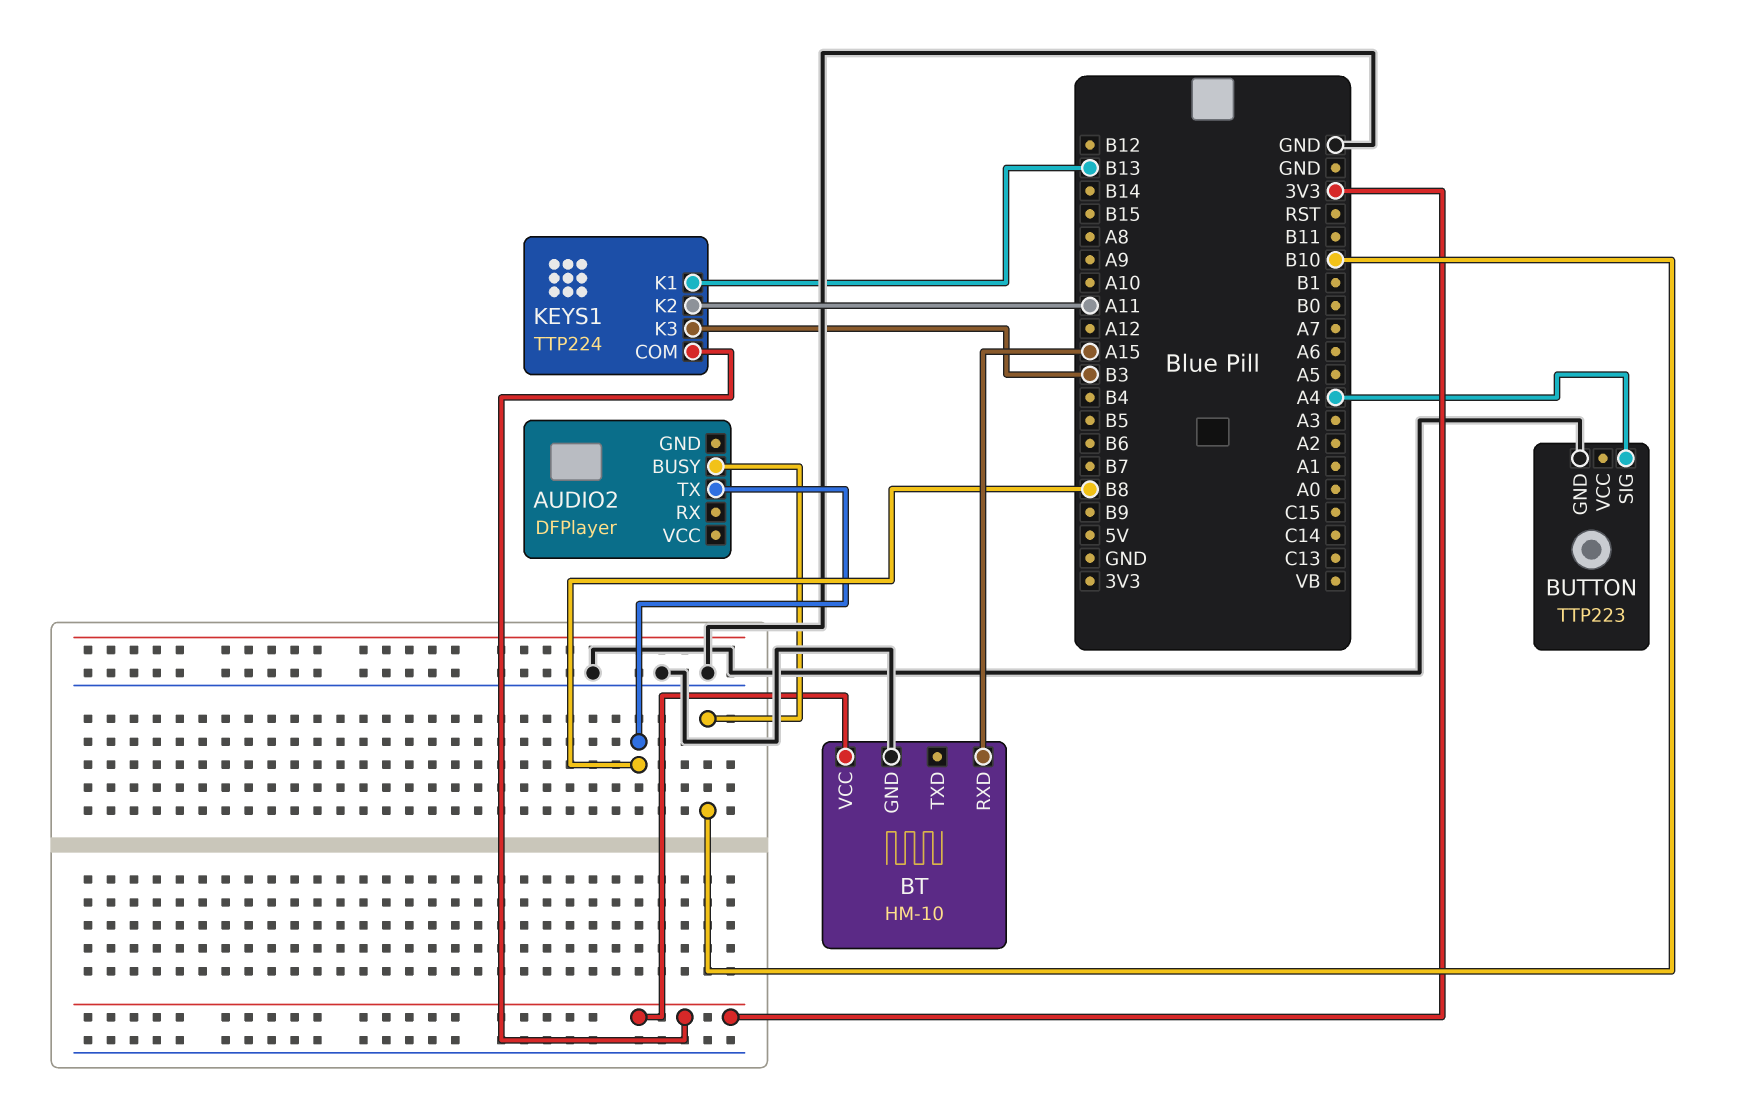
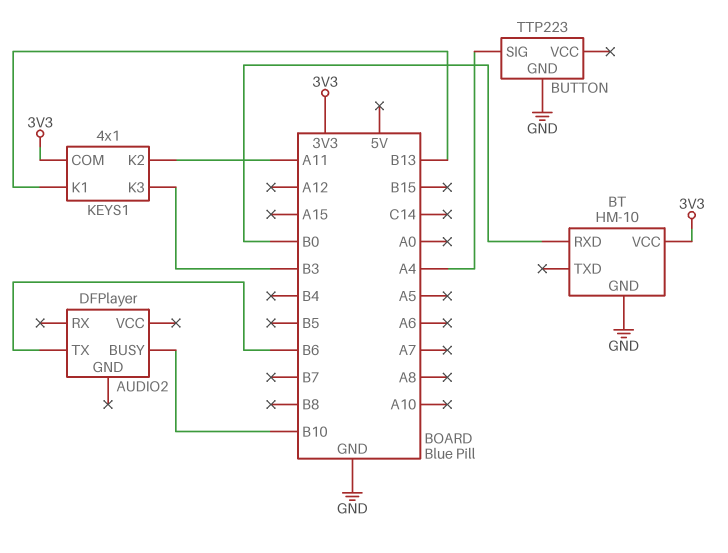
AUDIO2 pin TX: B8 -> B6
BT pin RXD: A15 -> B0
KEYS1: TTP224 -> 4x1

